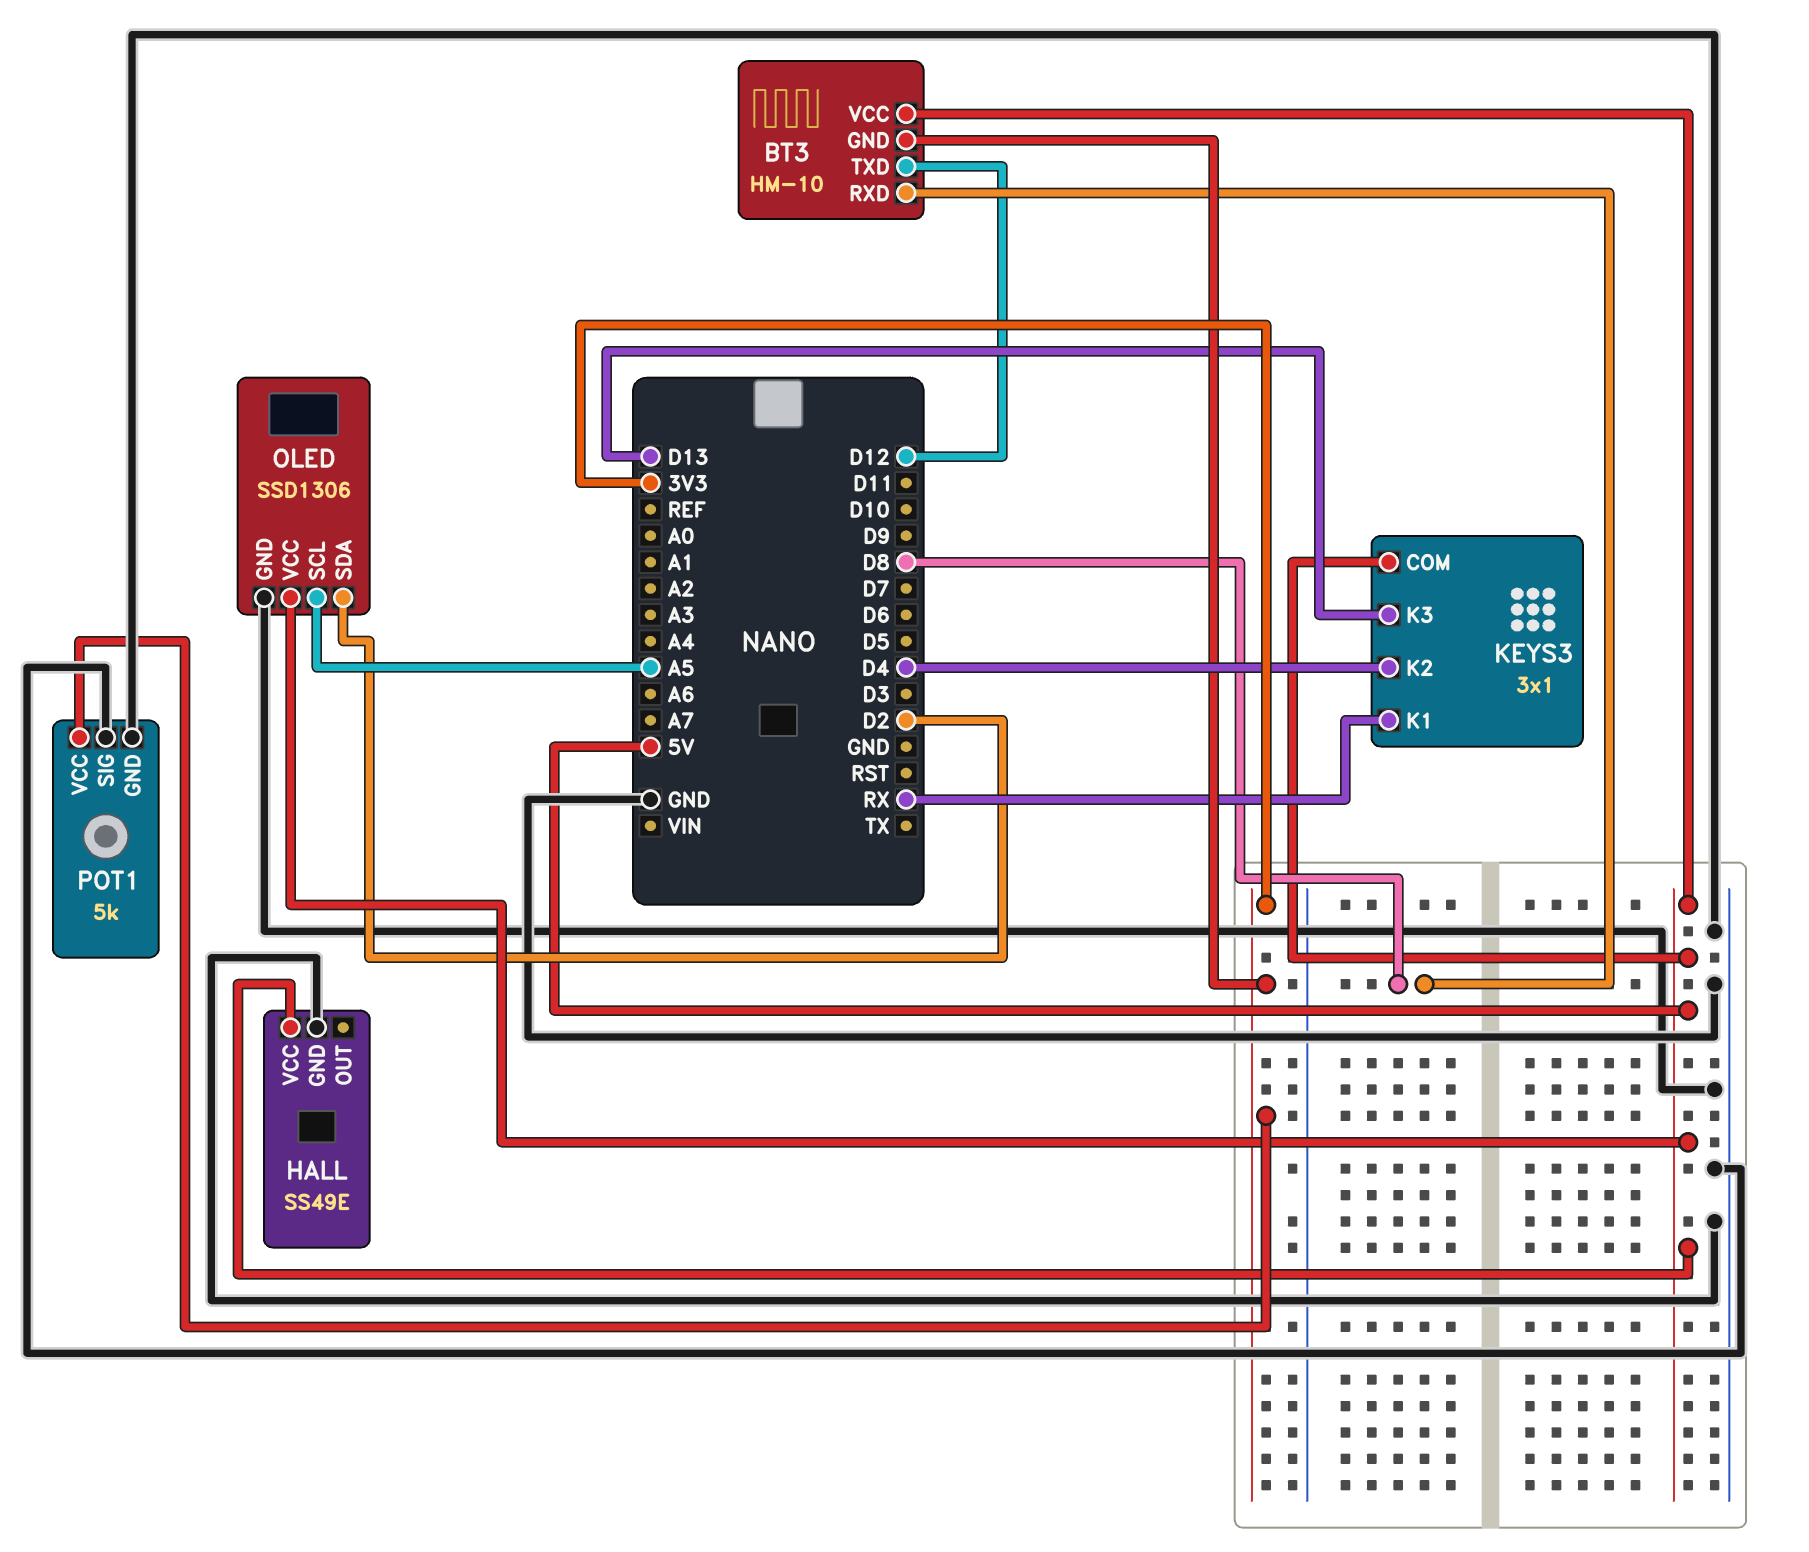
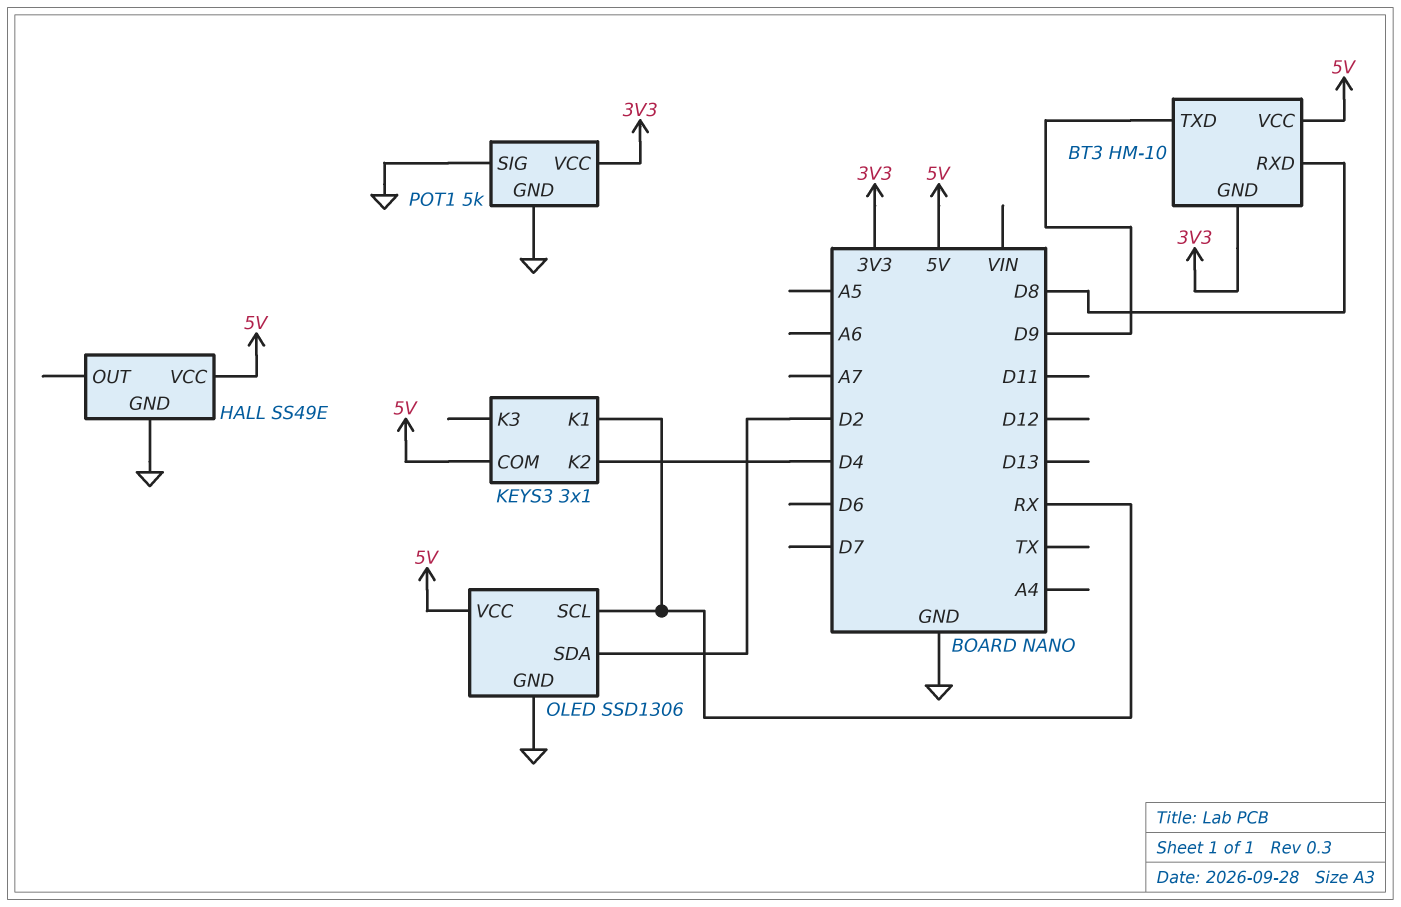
BT3 pin TXD: D12 -> D9
KEYS3 pin K3: D13 -> none
OLED pin SCL: A5 -> RX

